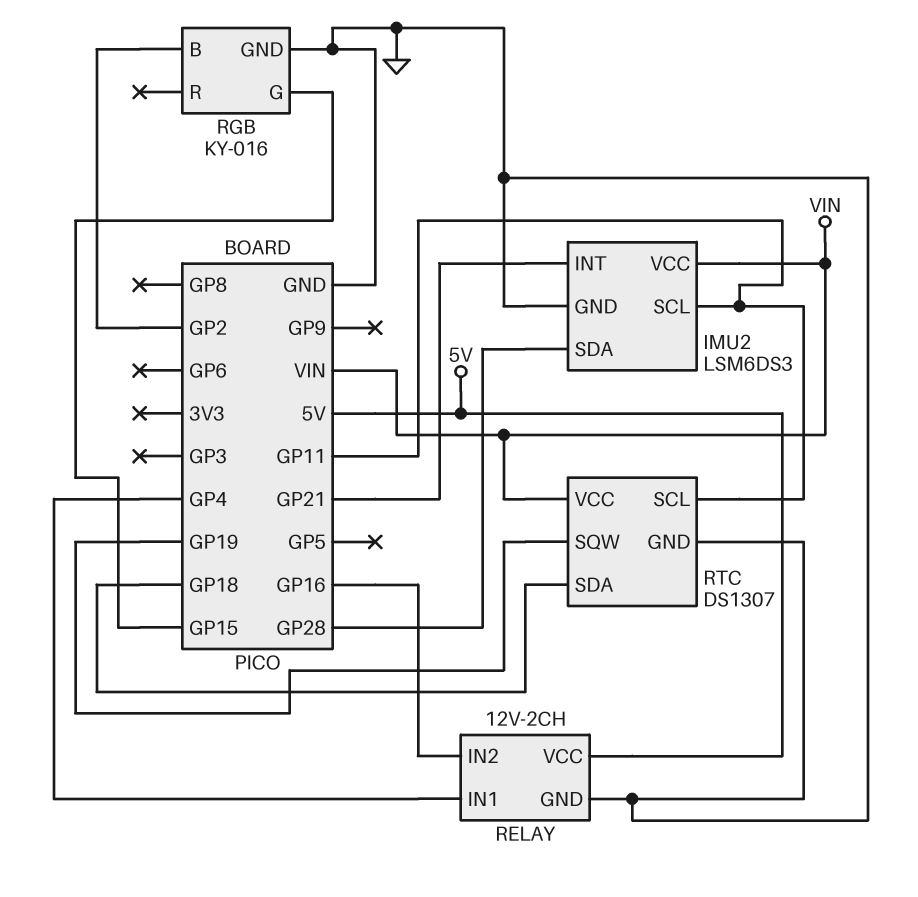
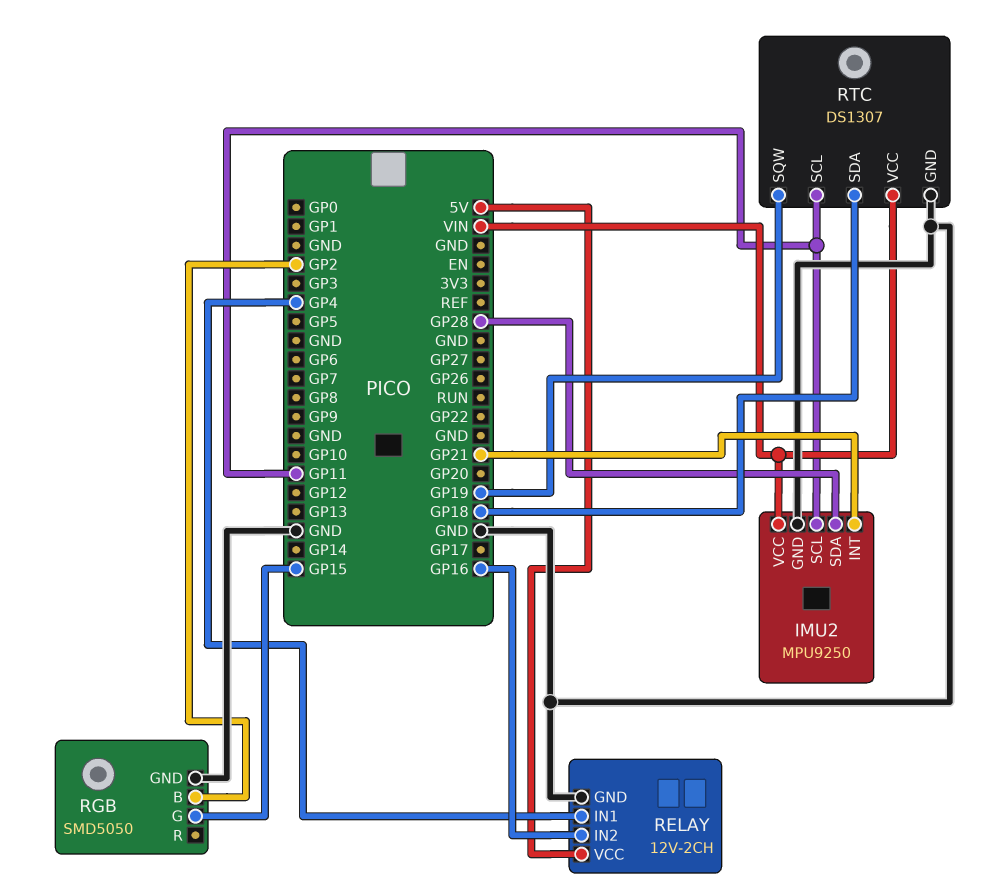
IMU2: LSM6DS3 -> MPU9250
RGB: KY-016 -> SMD5050

